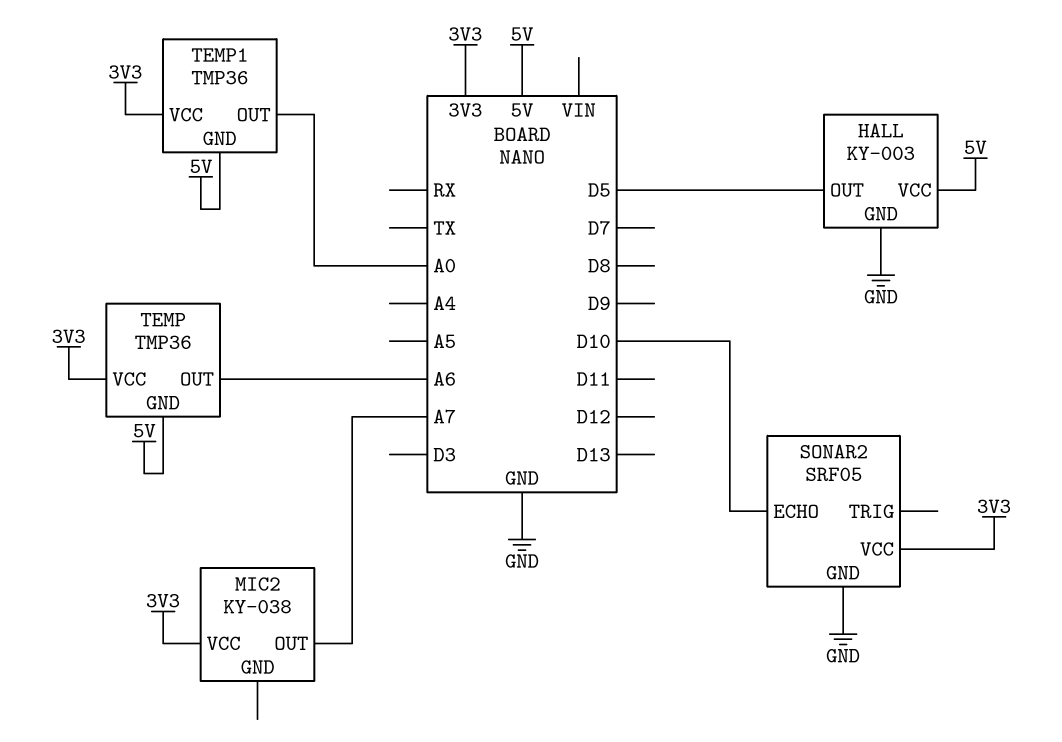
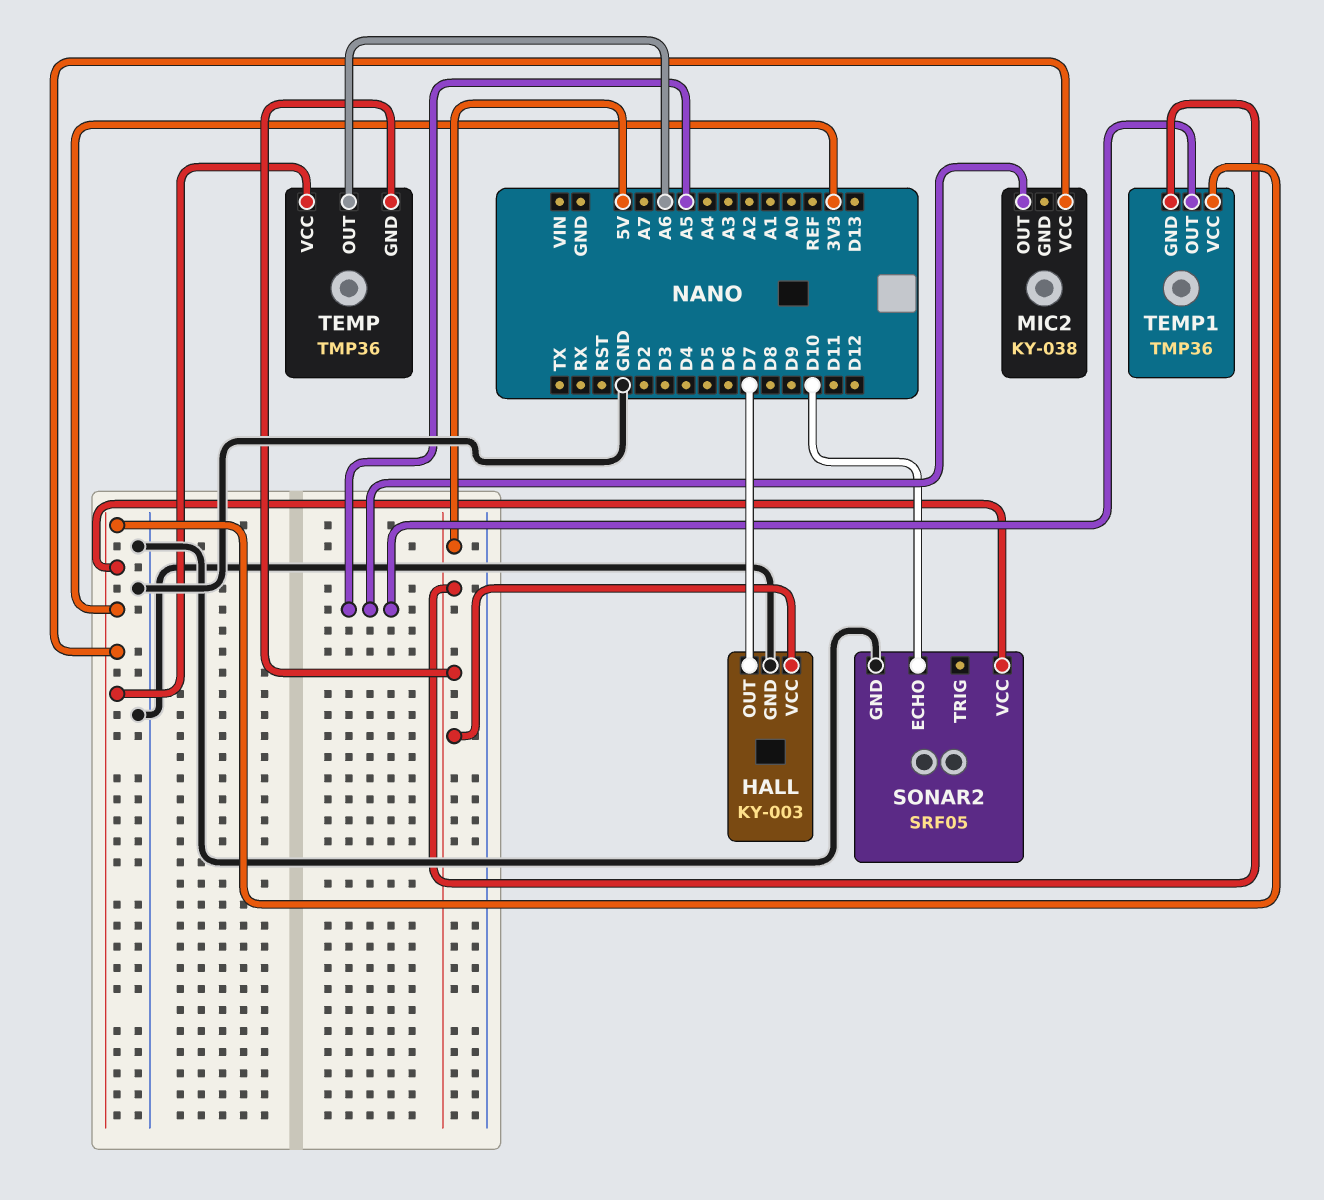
HALL pin OUT: D5 -> D7
MIC2 pin OUT: A7 -> A5
TEMP1 pin OUT: A0 -> A5

